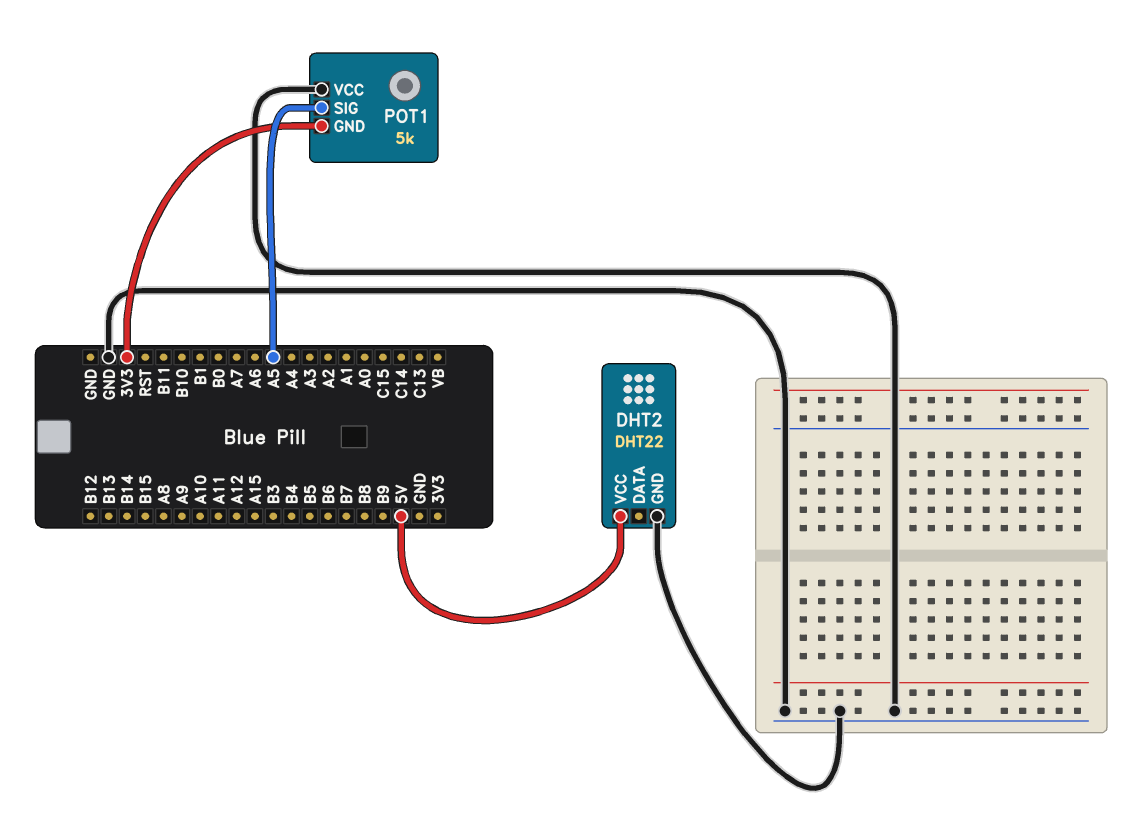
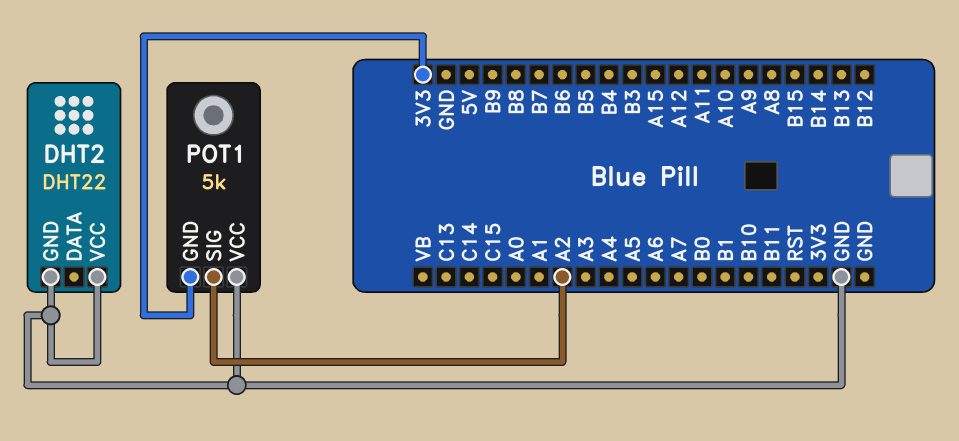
DHT2 pin VCC: 5V -> GND
POT1 pin SIG: A5 -> A2

